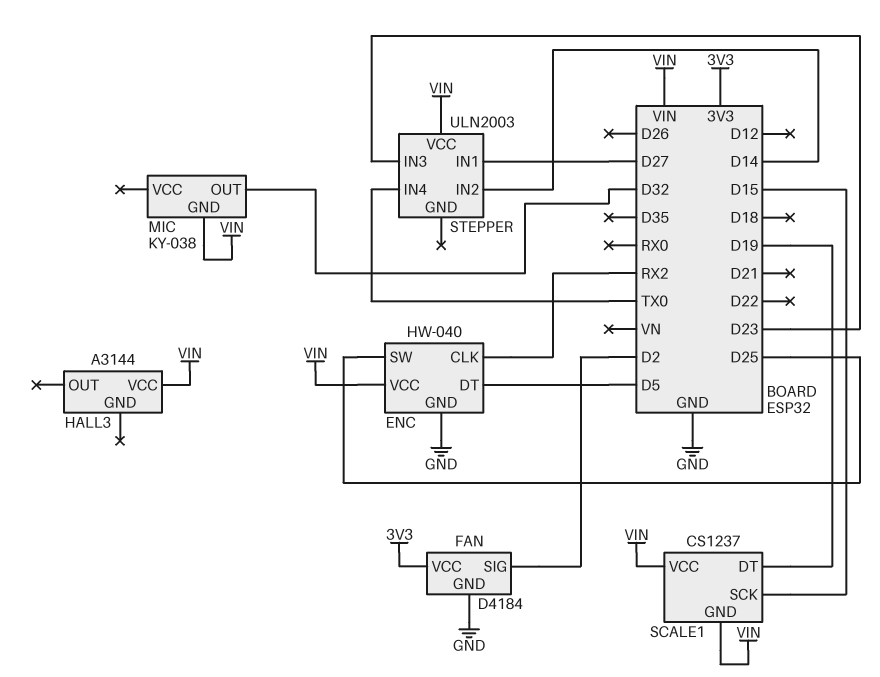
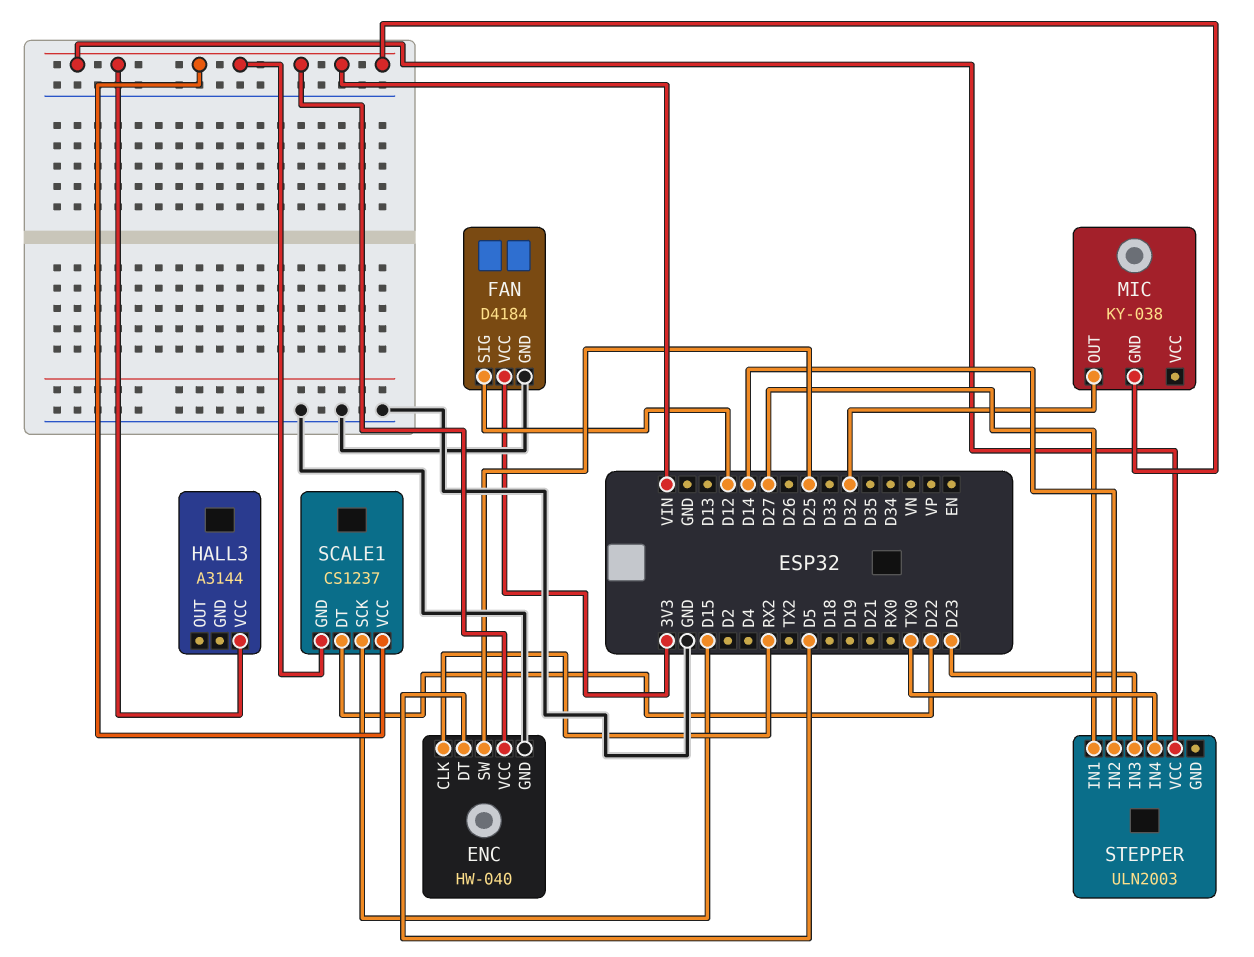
FAN pin SIG: D2 -> D12
SCALE1 pin DT: D19 -> D22

